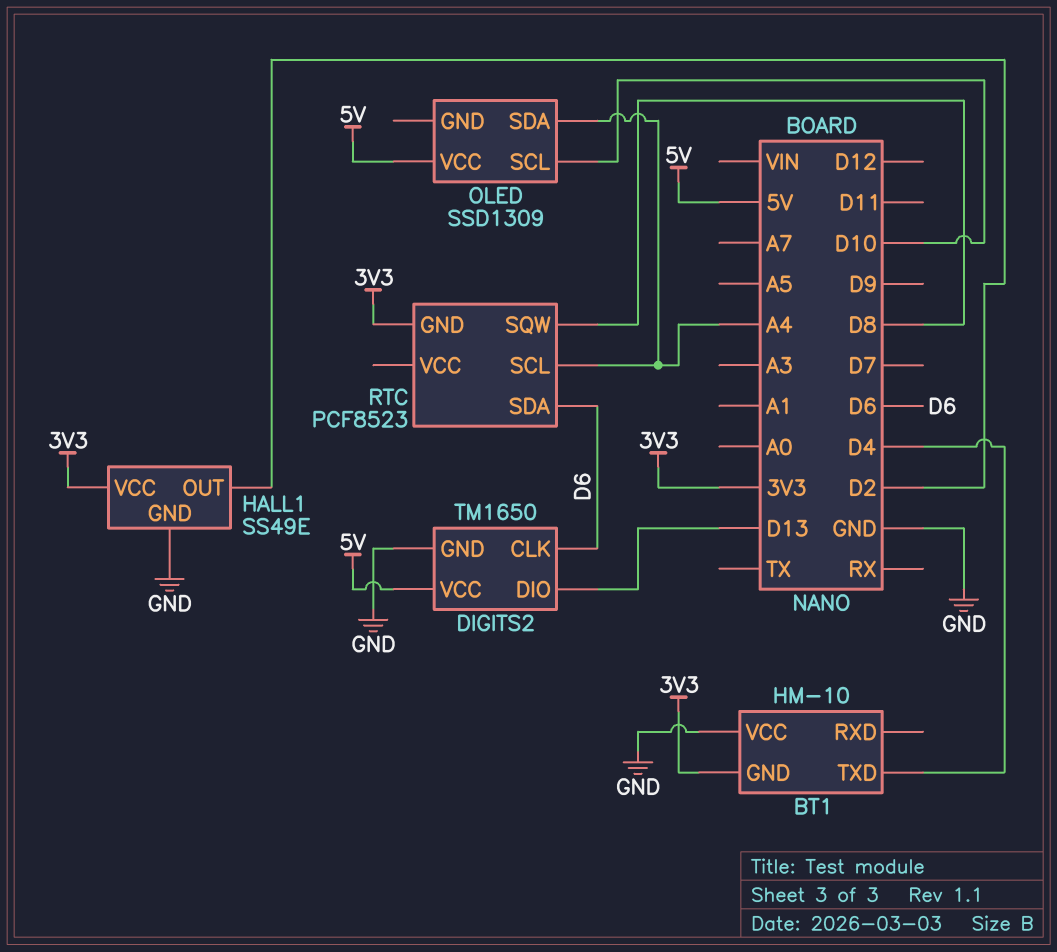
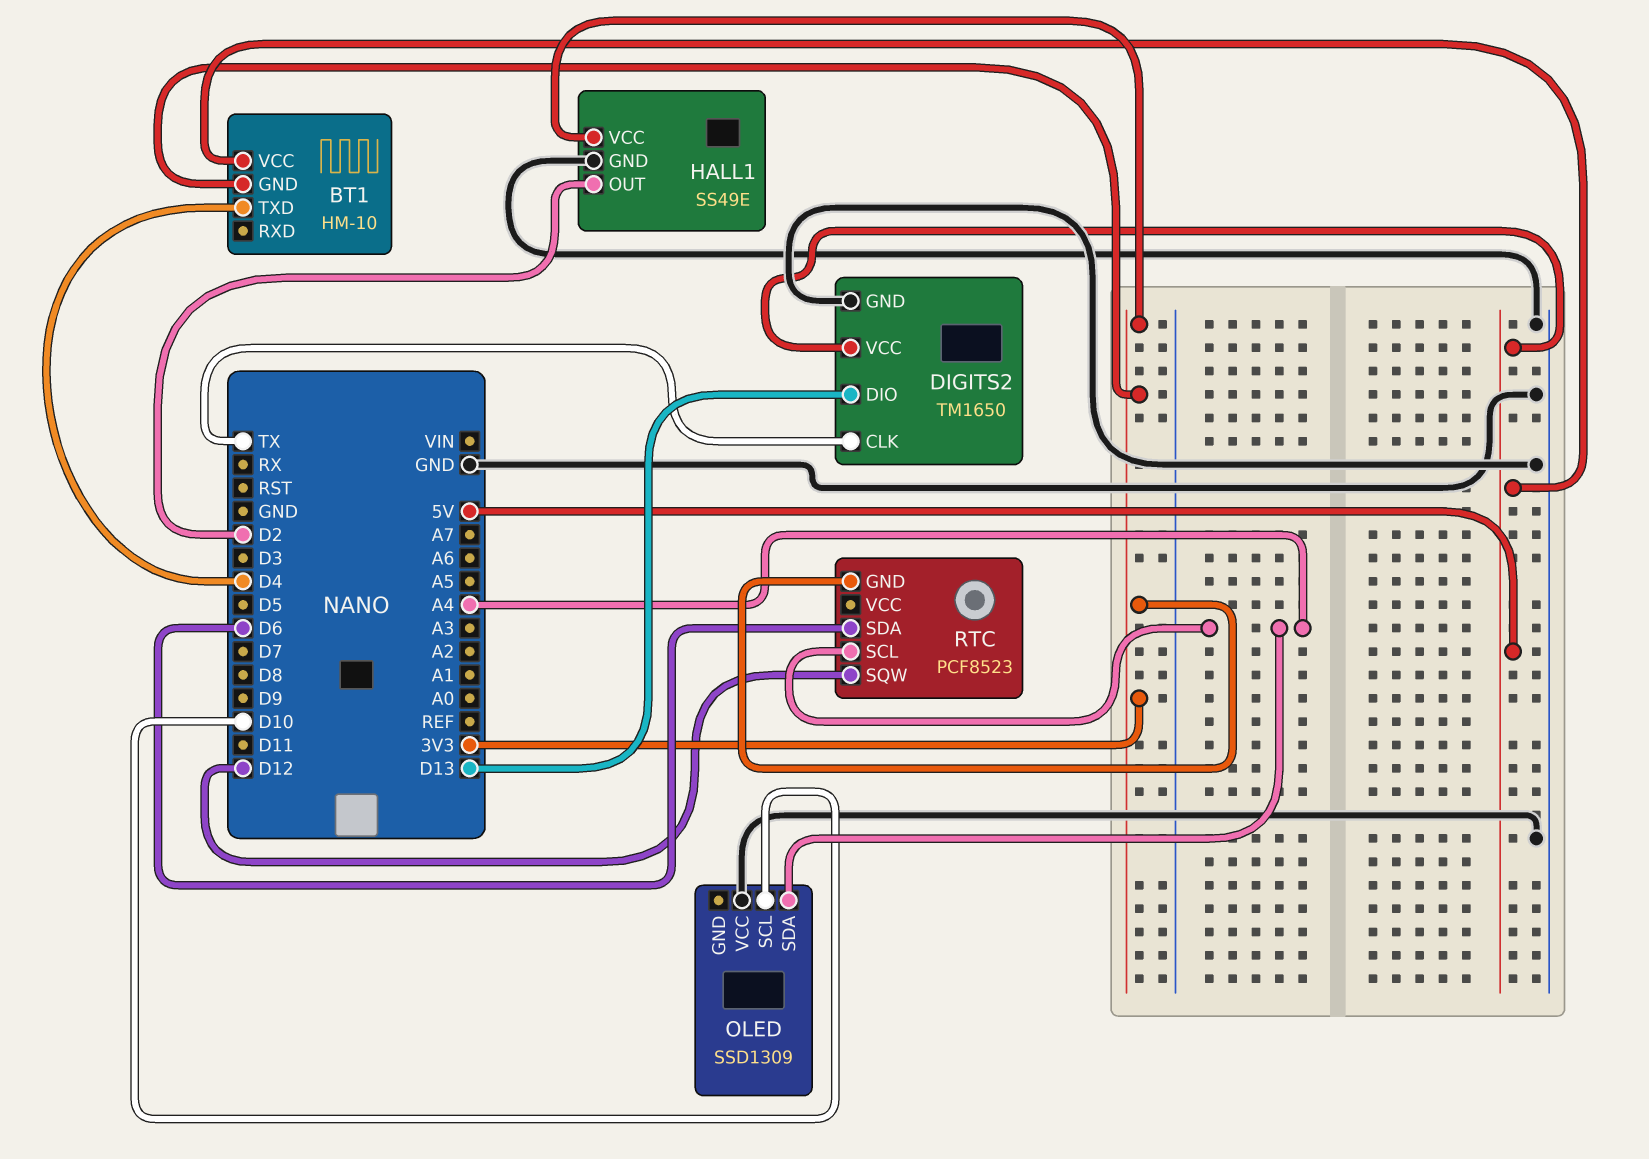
BT1 pin VCC: GND -> 5V
DIGITS2 pin CLK: D6 -> TX
OLED pin VCC: 5V -> GND
RTC pin SQW: D8 -> D12

